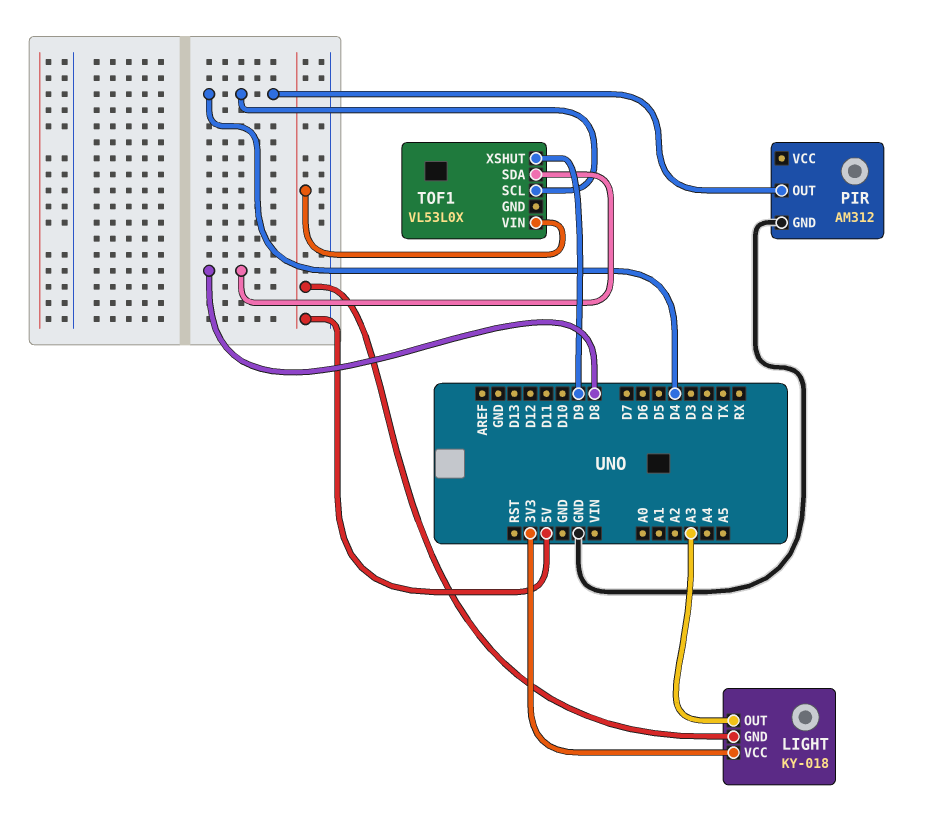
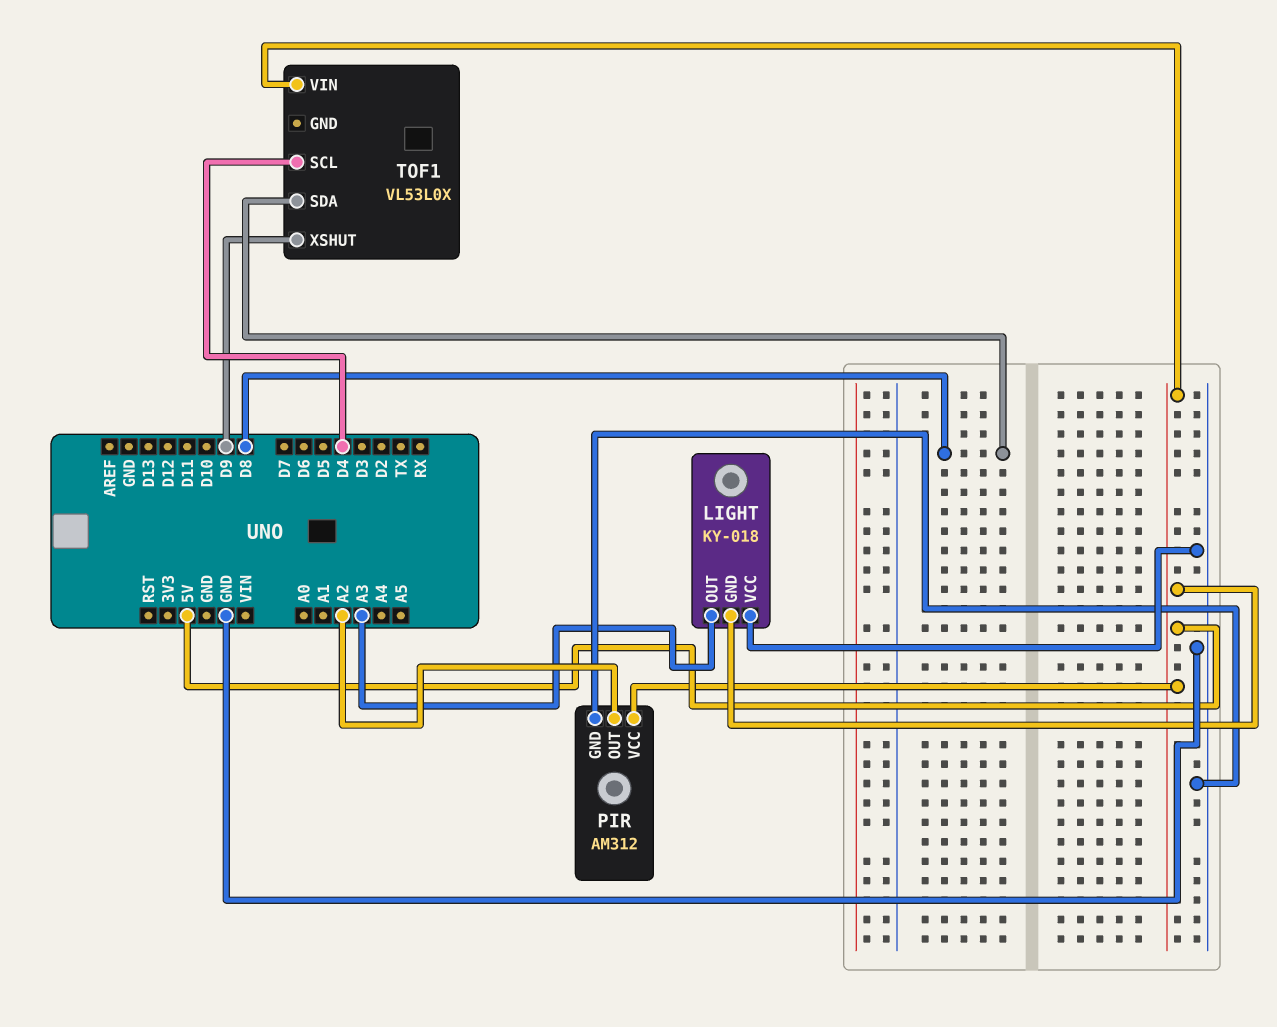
LIGHT pin VCC: 3V3 -> GND
PIR pin OUT: D4 -> A2
PIR pin VCC: none -> 5V

